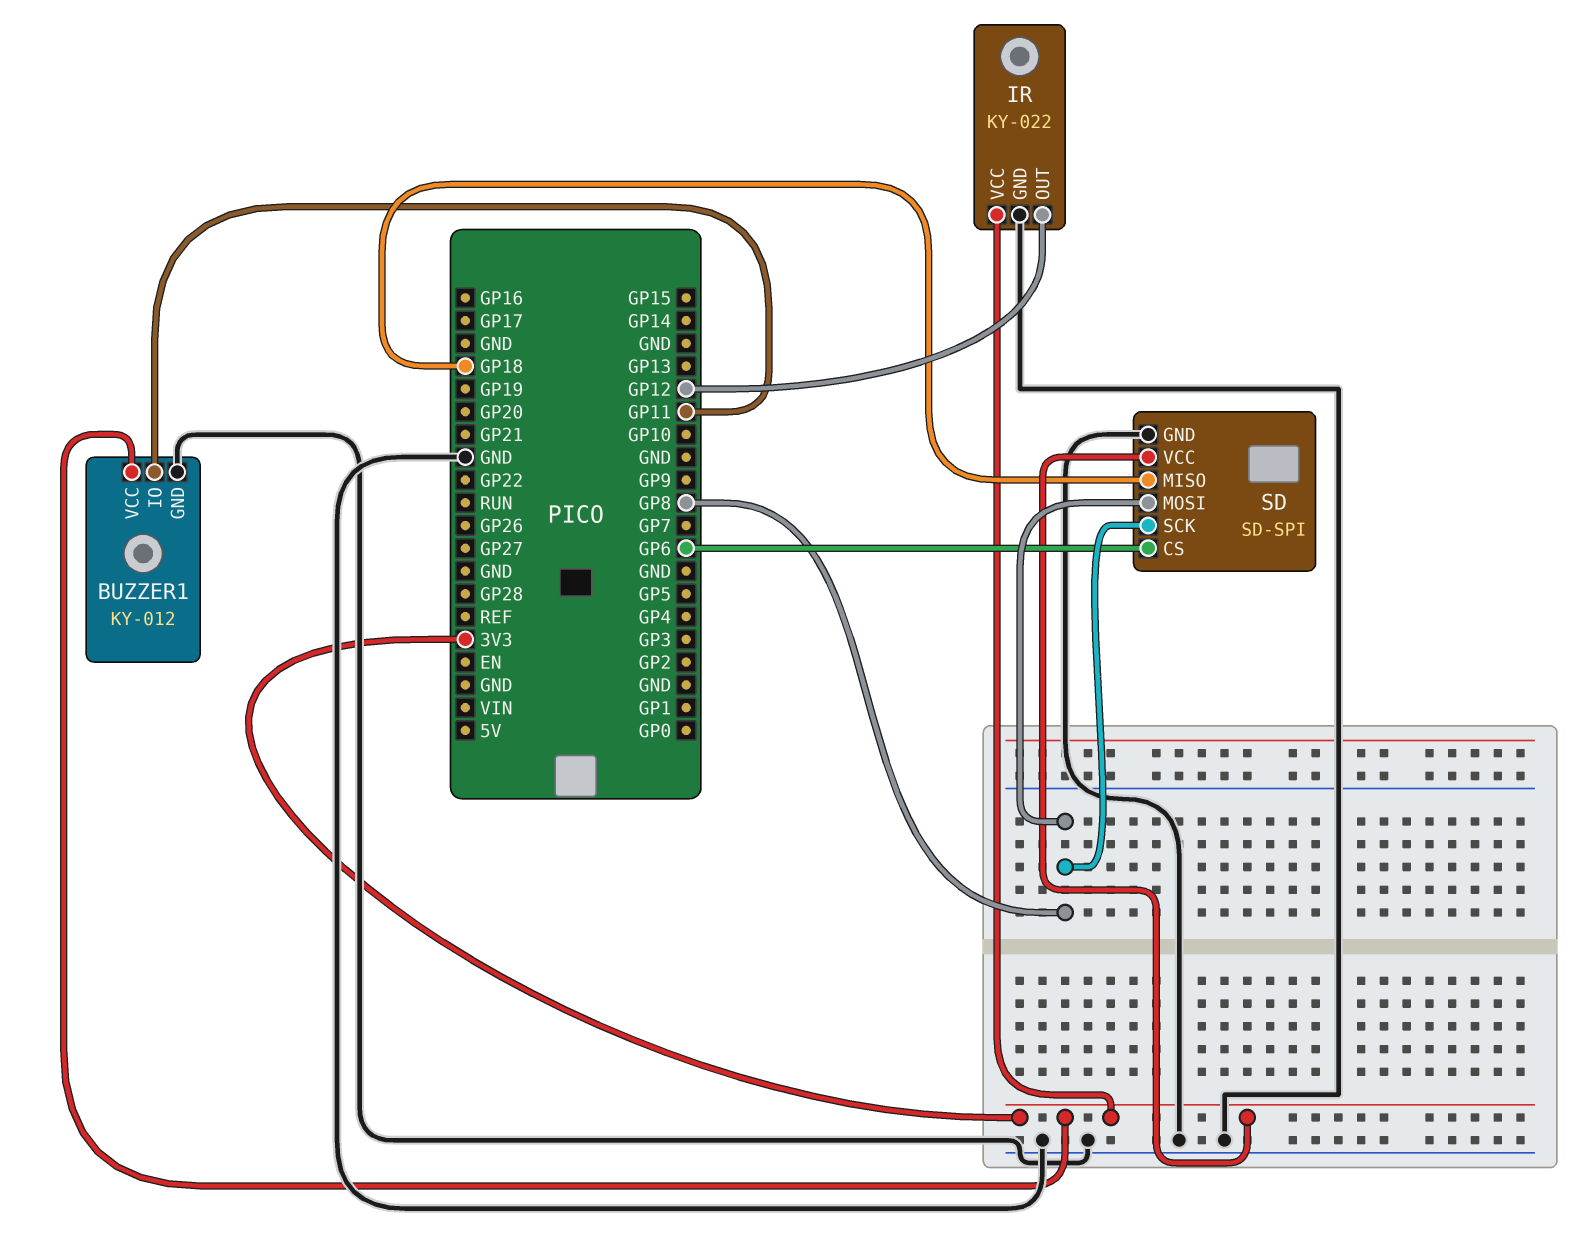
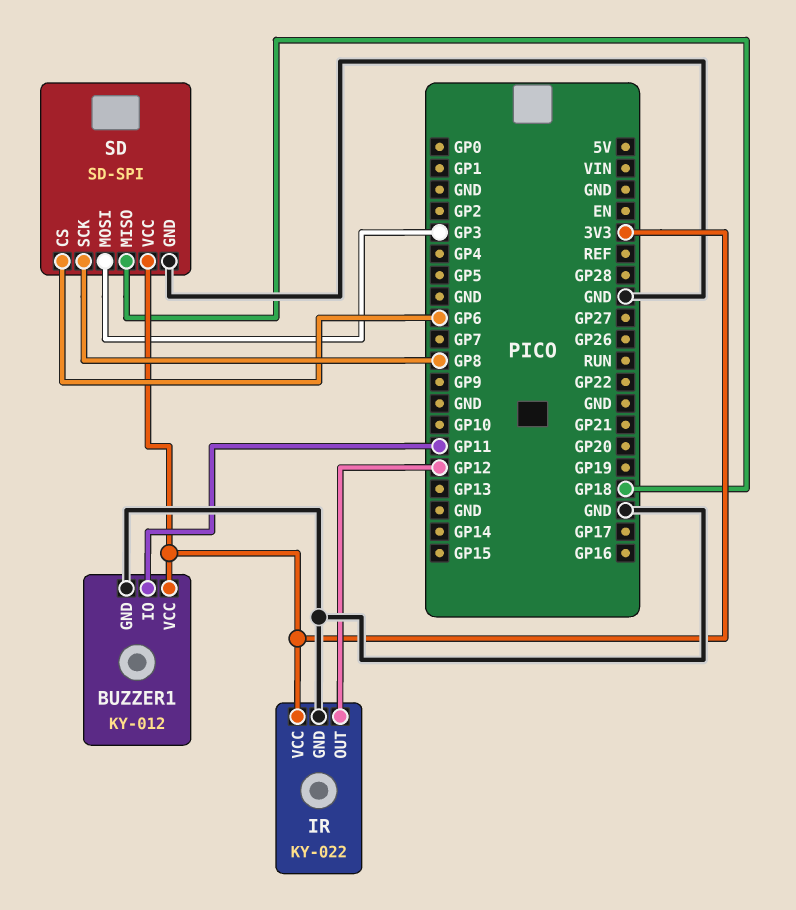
SD pin MOSI: GP8 -> GP3

